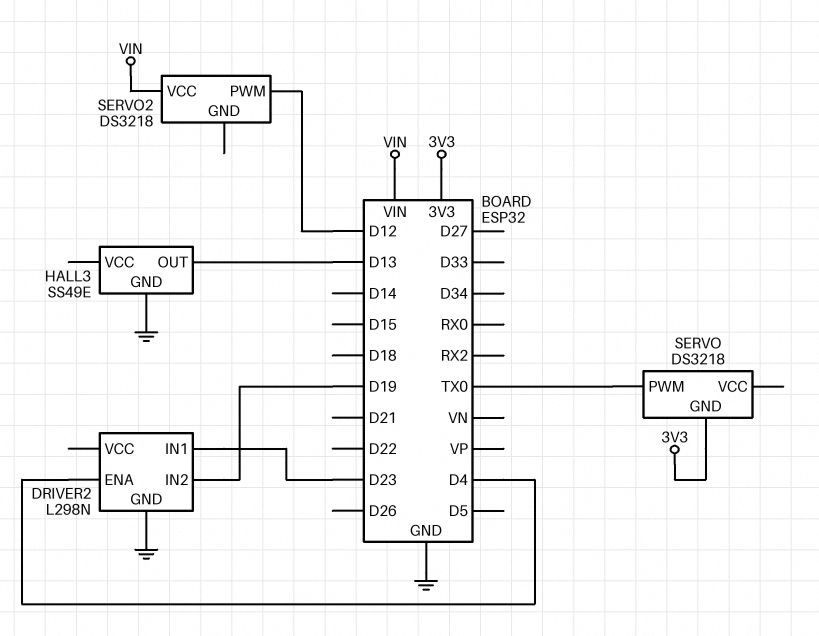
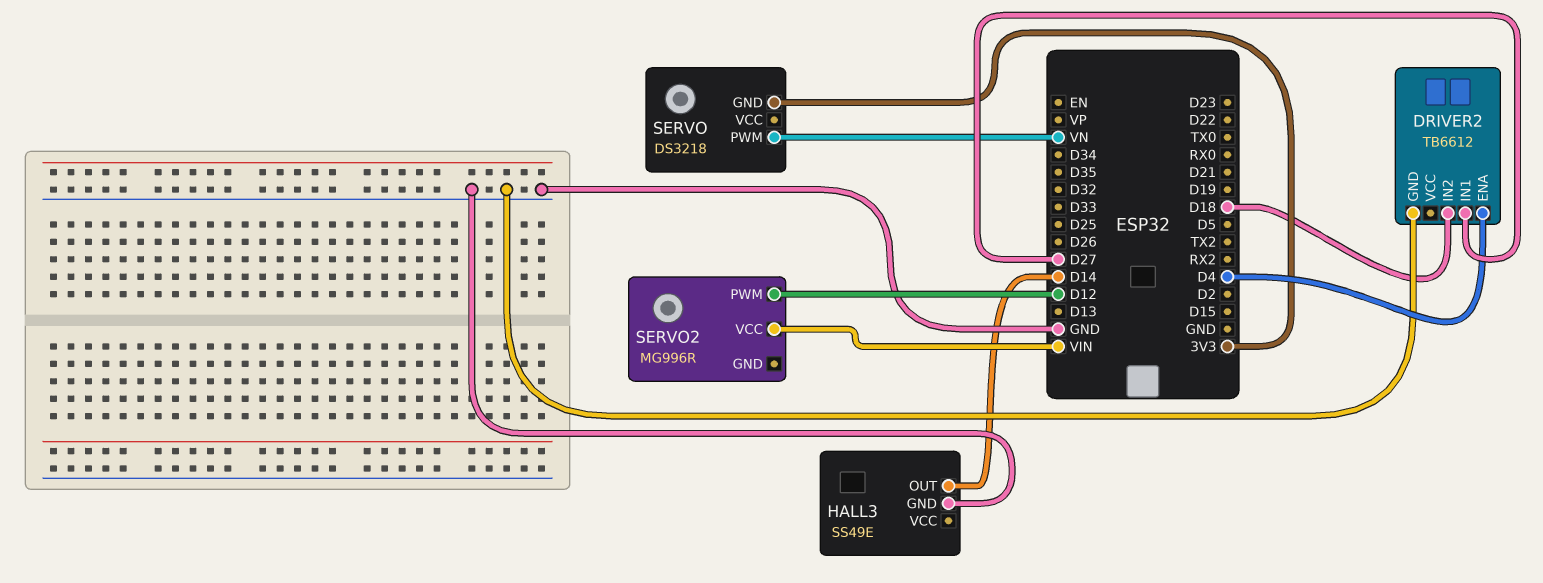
DRIVER2: L298N -> TB6612
DRIVER2 pin IN1: D23 -> D27
DRIVER2 pin IN2: D19 -> D18
HALL3 pin OUT: D13 -> D14
SERVO pin PWM: TX0 -> VN
SERVO2: DS3218 -> MG996R

